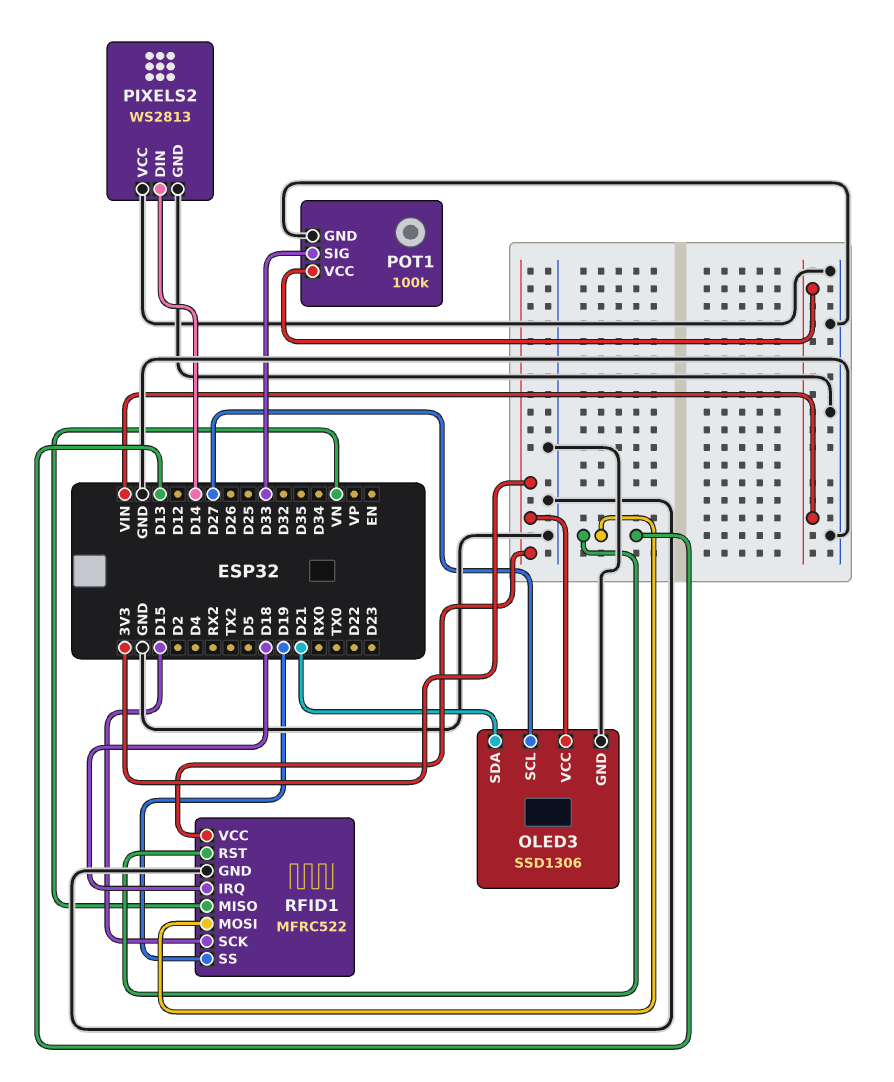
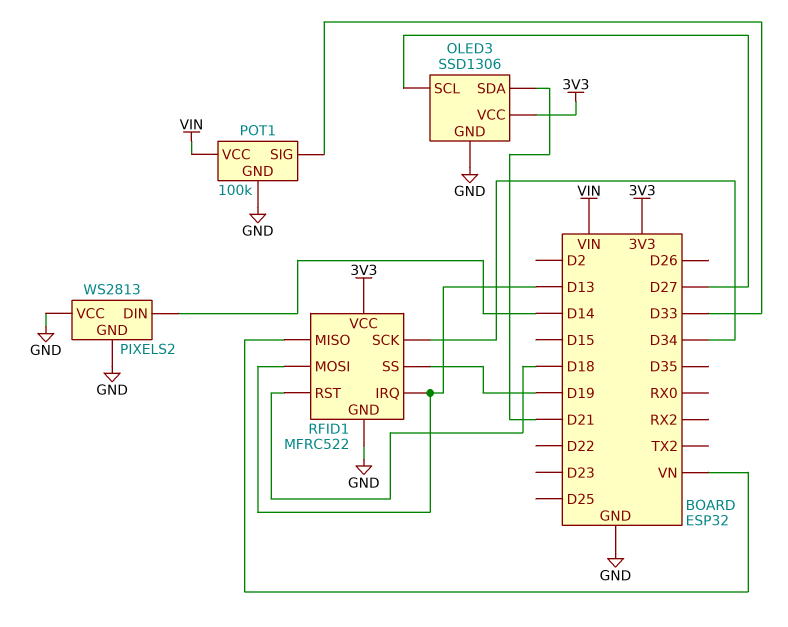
RFID1 pin IRQ: D18 -> D13
RFID1 pin RST: D13 -> D18
RFID1 pin SCK: D15 -> D34

